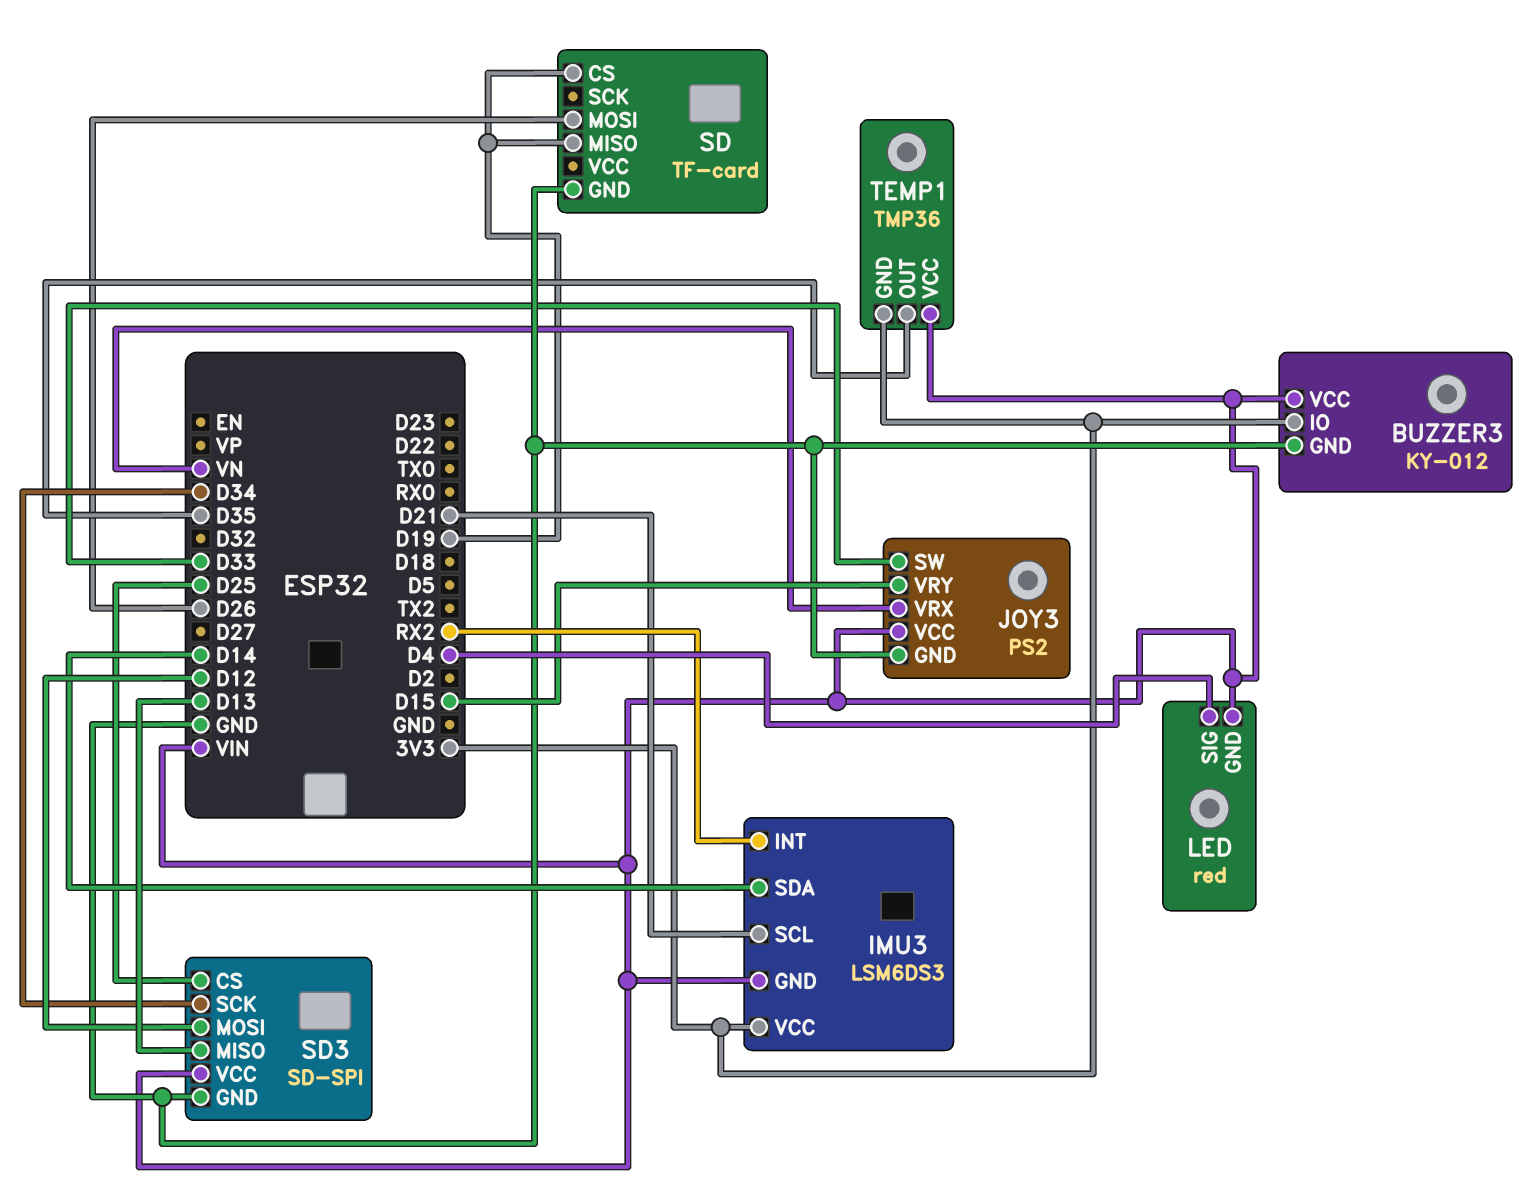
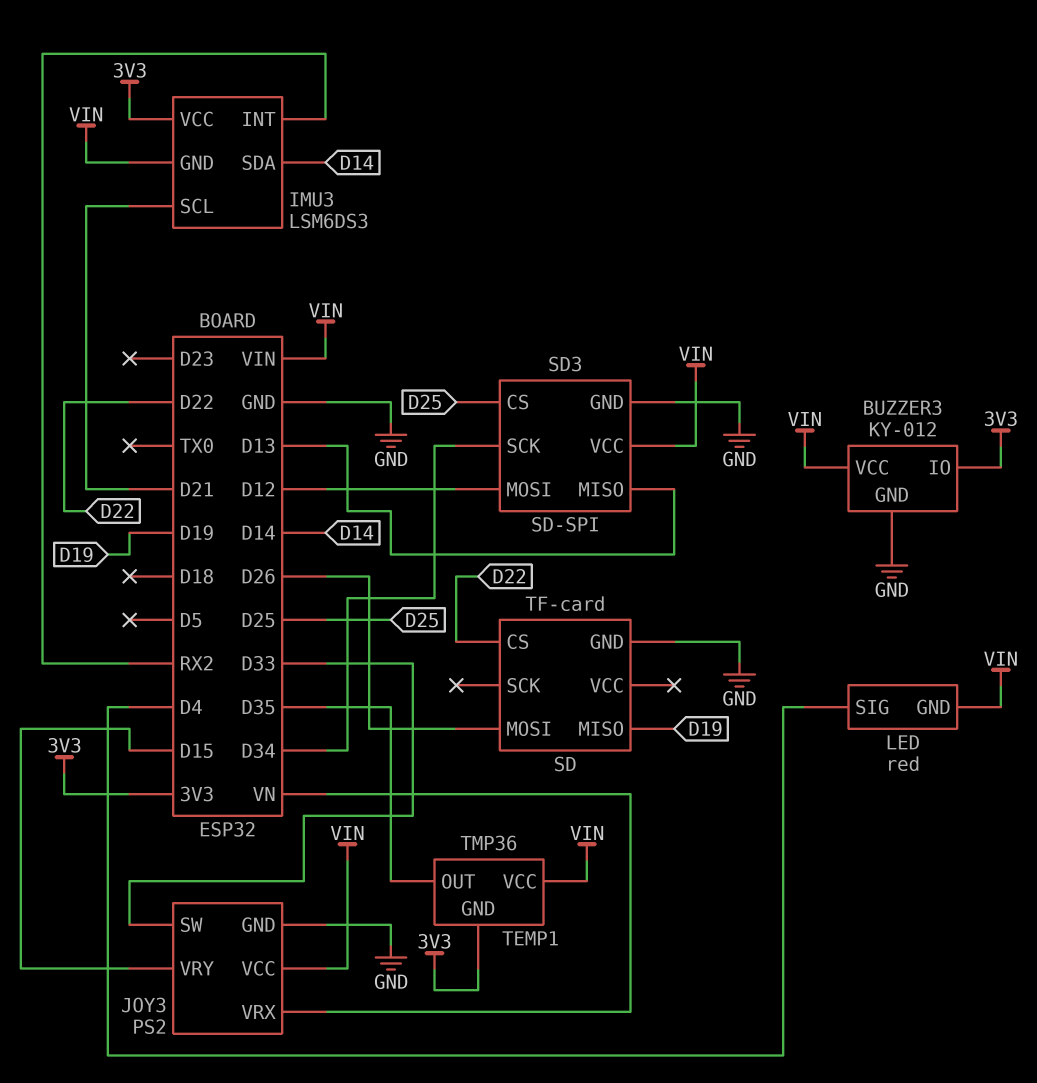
SD pin CS: D19 -> D22

